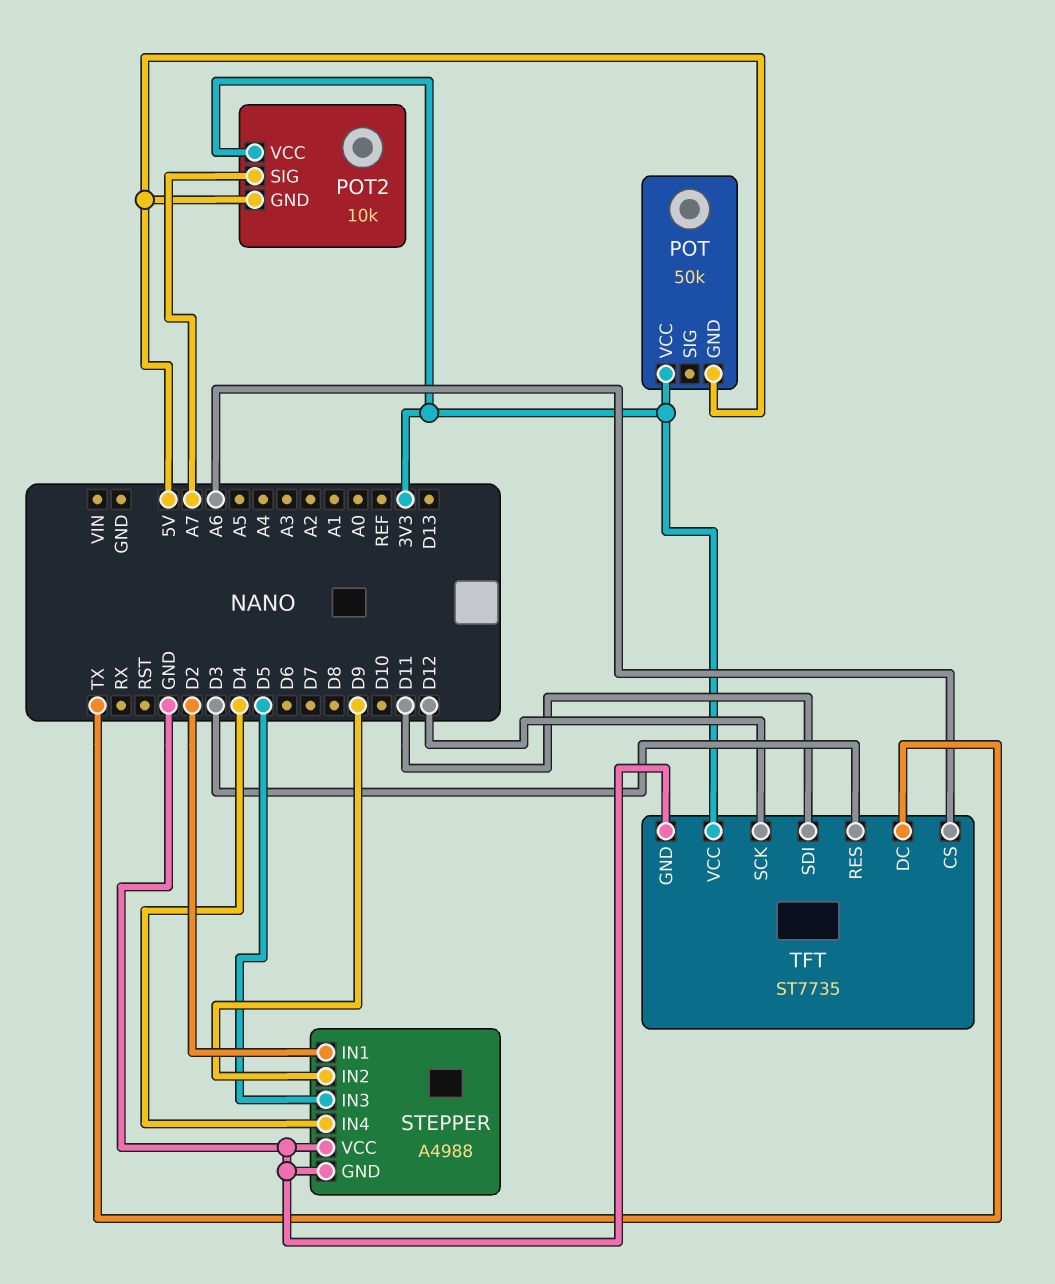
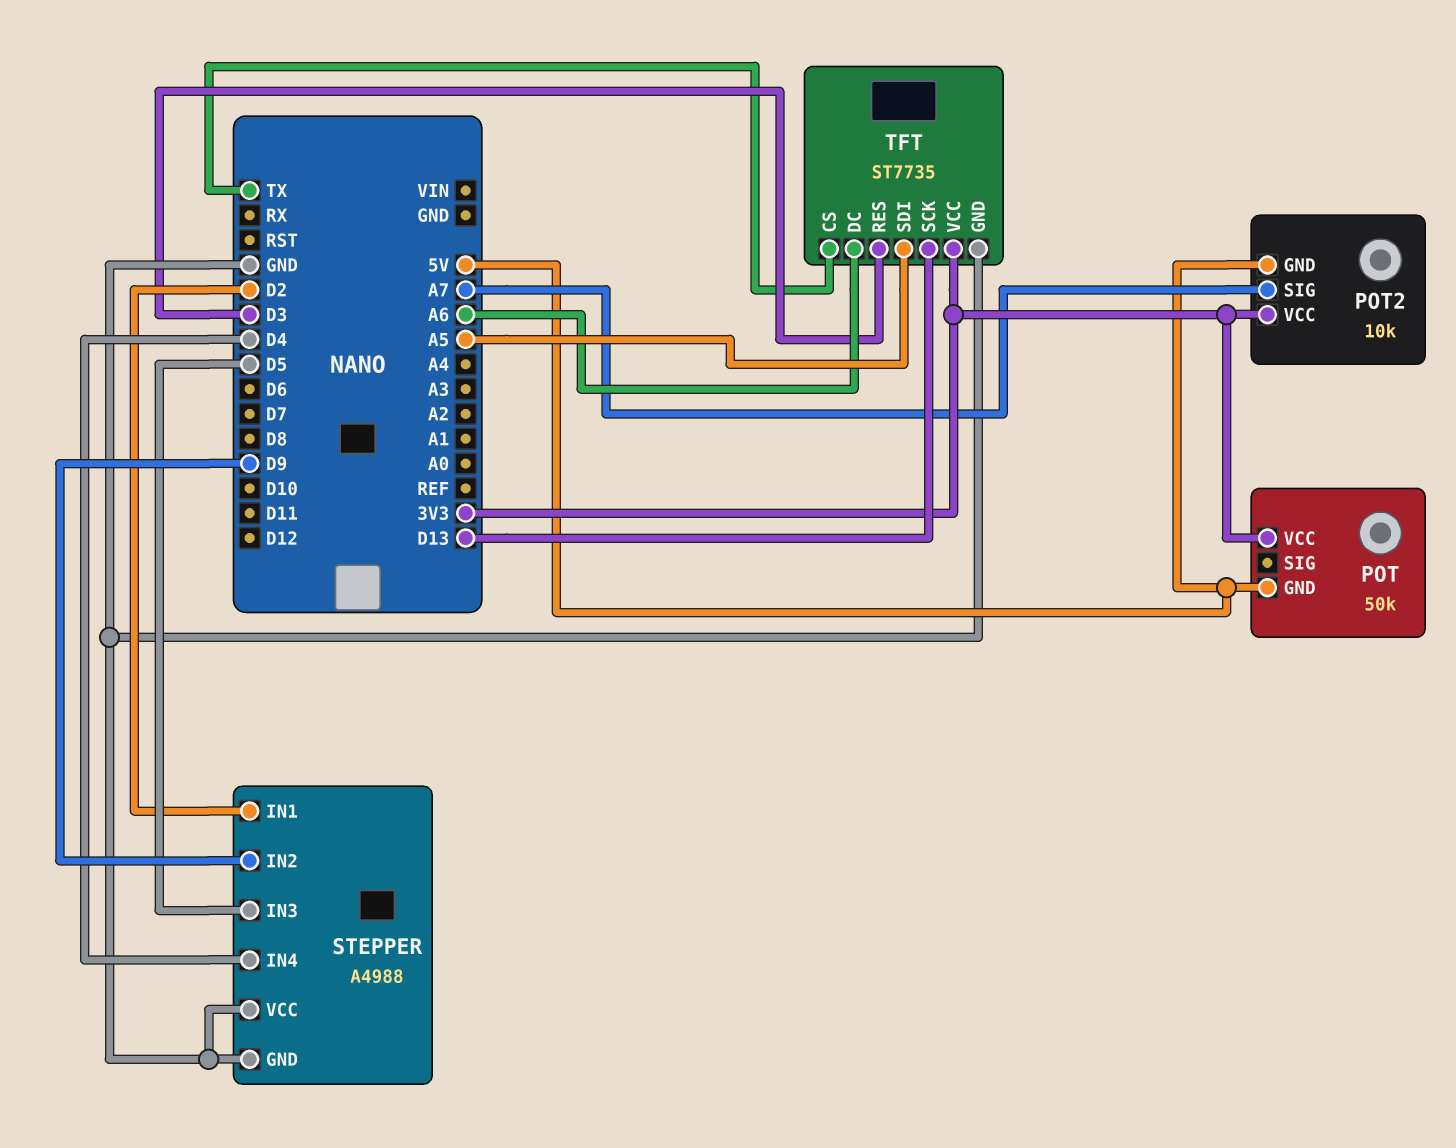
TFT pin CS: A6 -> TX
TFT pin DC: TX -> A6
TFT pin SCK: D12 -> D13
TFT pin SDI: D11 -> A5

